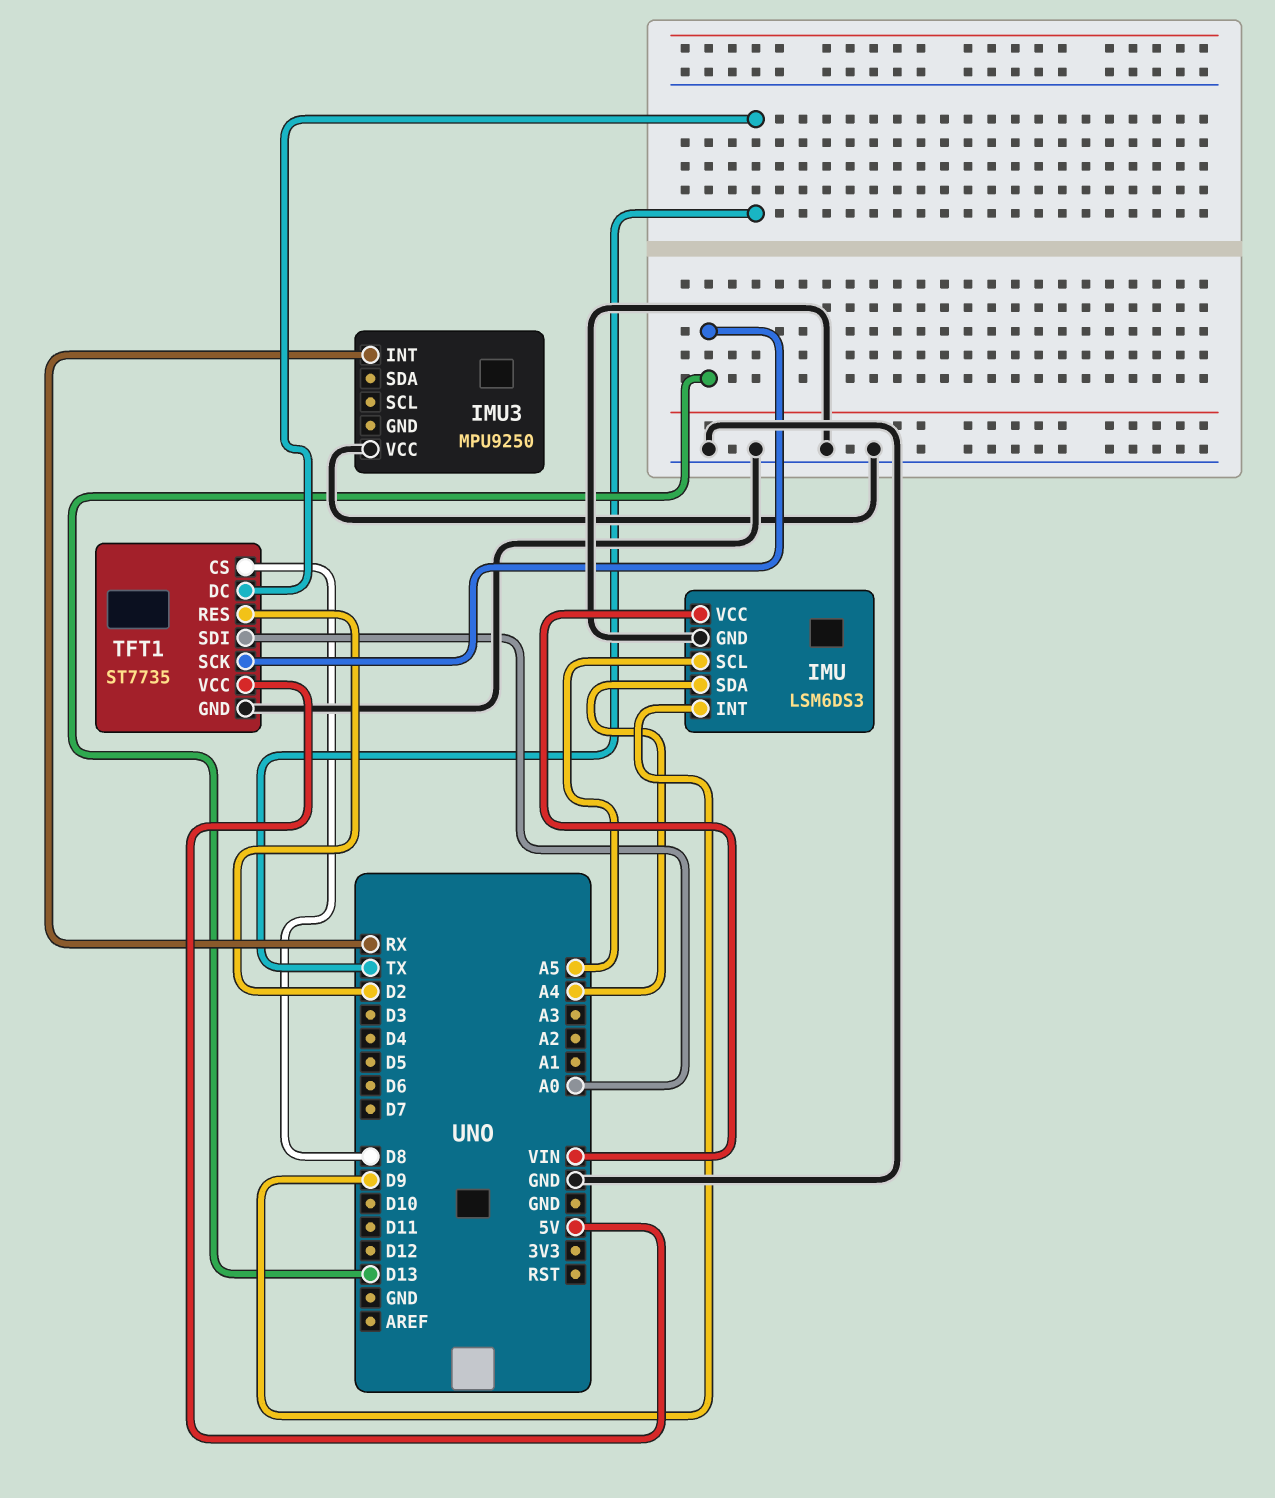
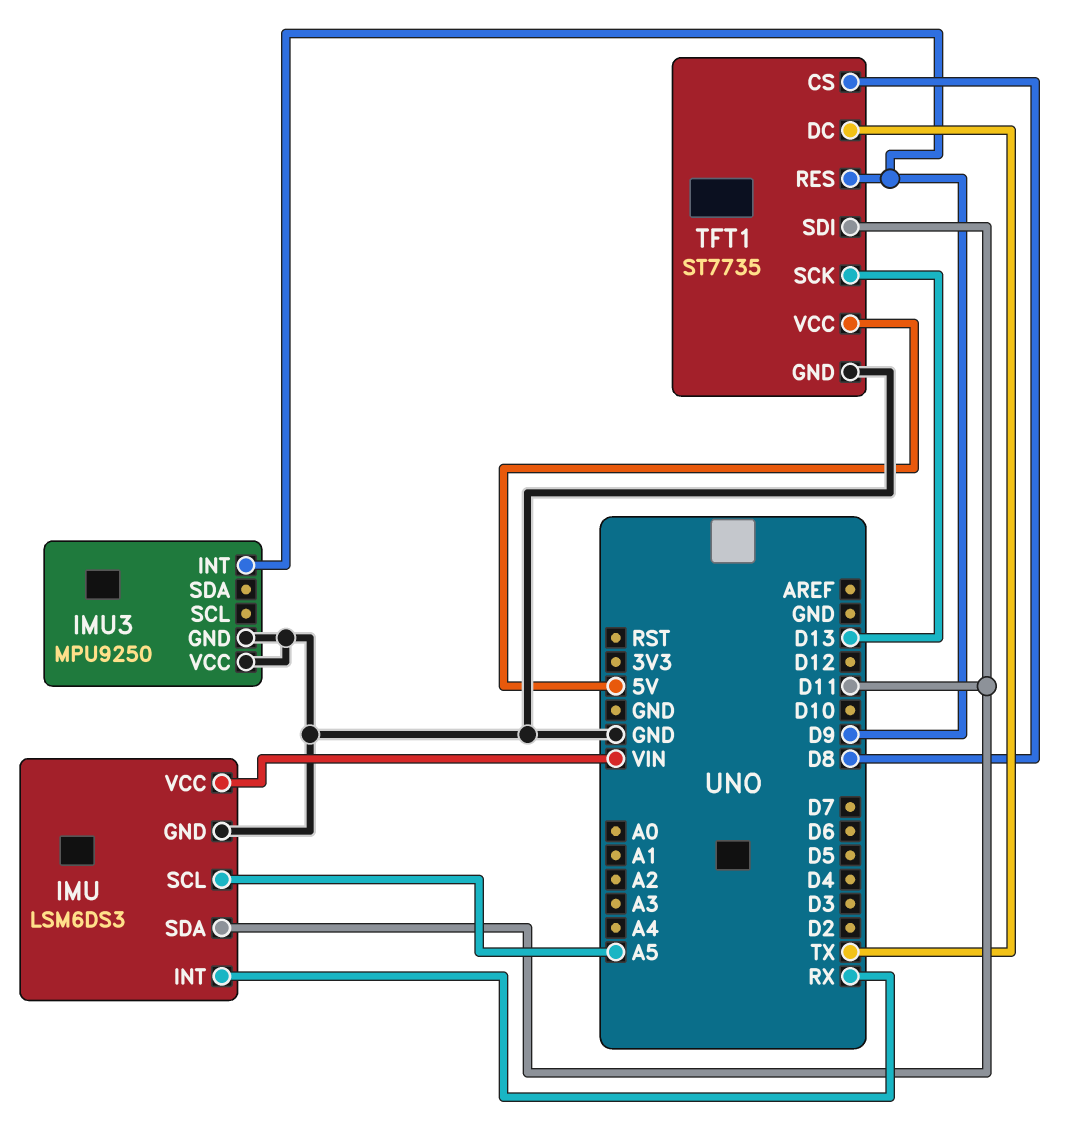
IMU pin INT: D9 -> RX
IMU pin SDA: A4 -> D11
IMU3 pin GND: none -> GND
IMU3 pin INT: RX -> D9
TFT1 pin RES: D2 -> D9
TFT1 pin SDI: A0 -> D11

